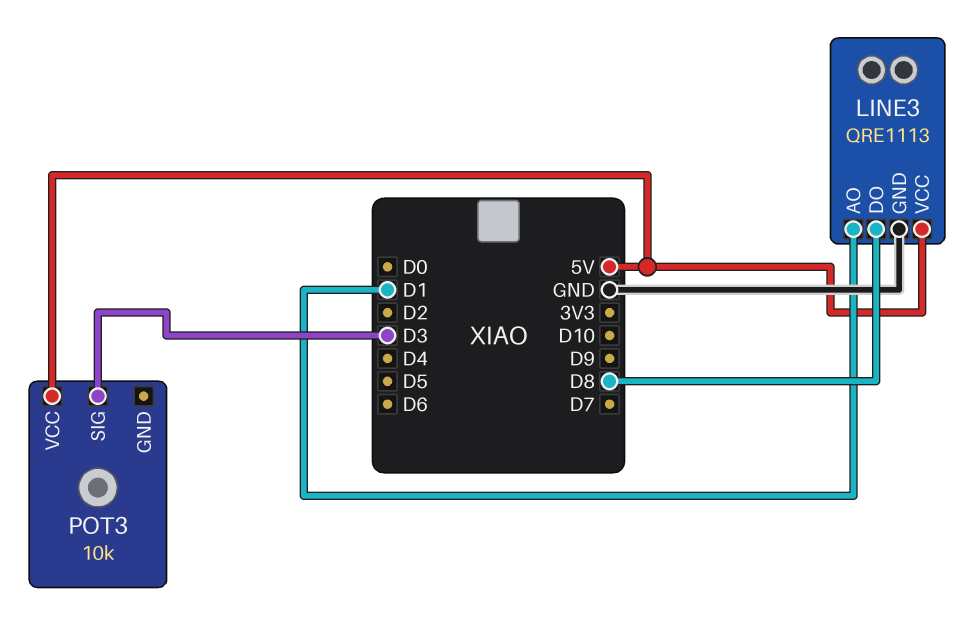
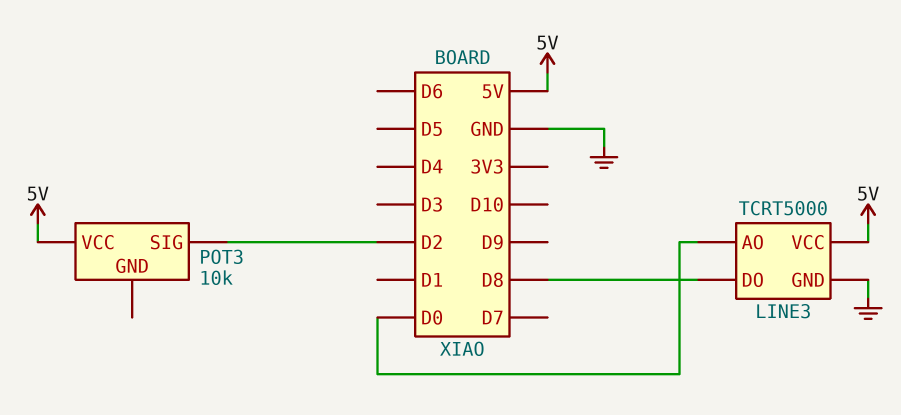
LINE3: QRE1113 -> TCRT5000
LINE3 pin AO: D1 -> D0
POT3 pin SIG: D3 -> D2

